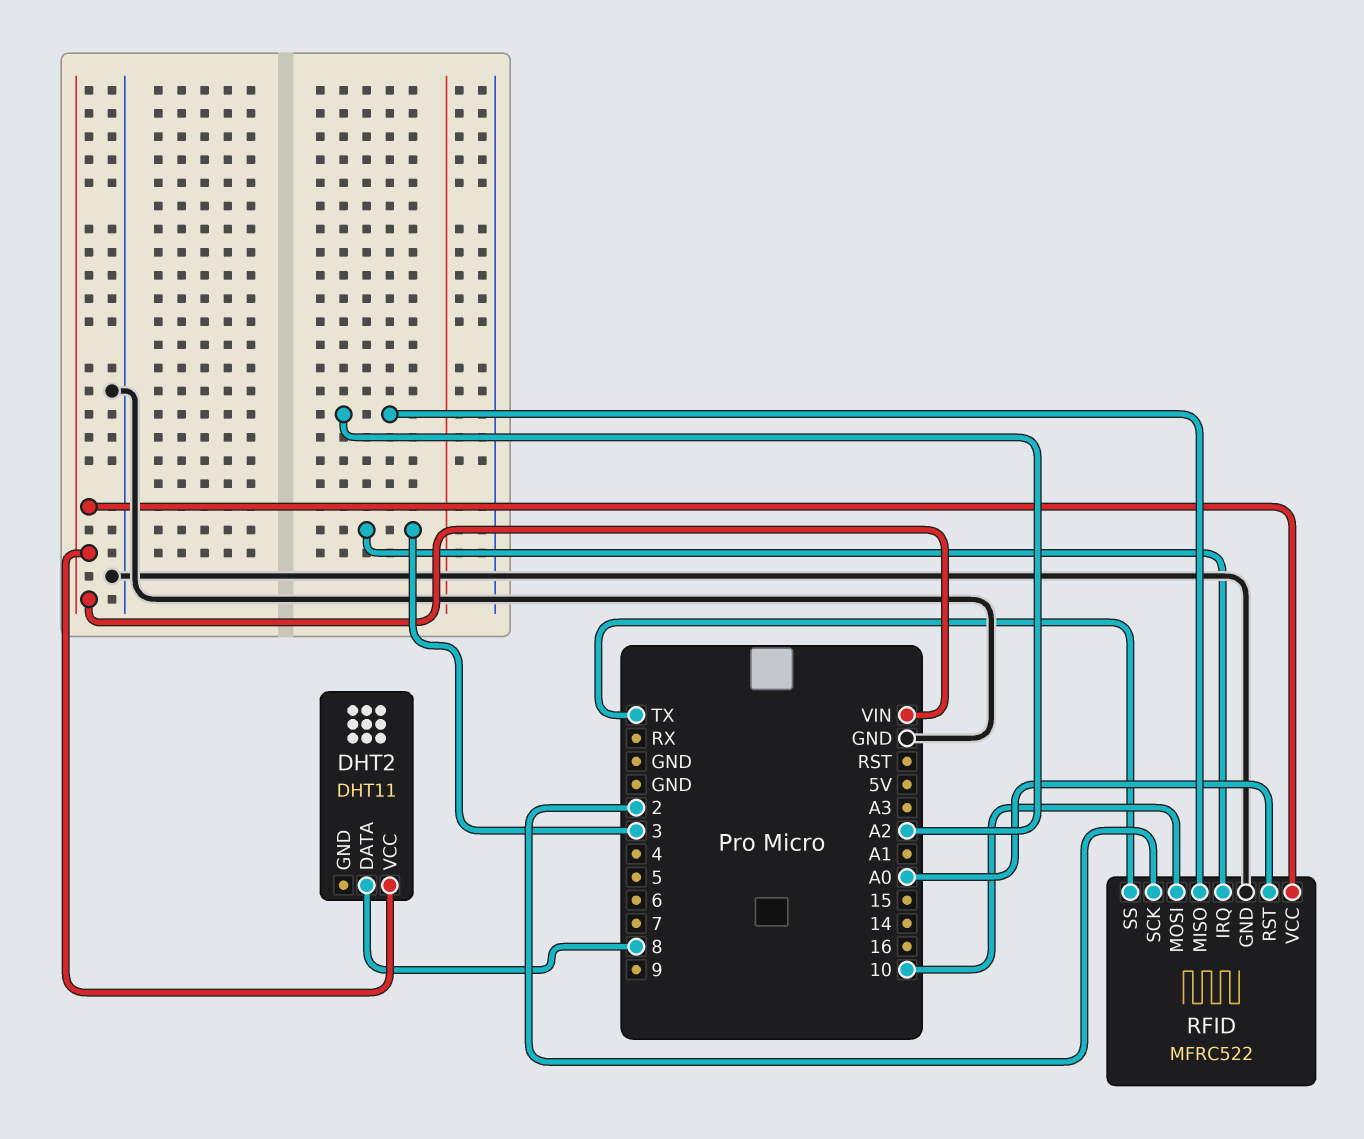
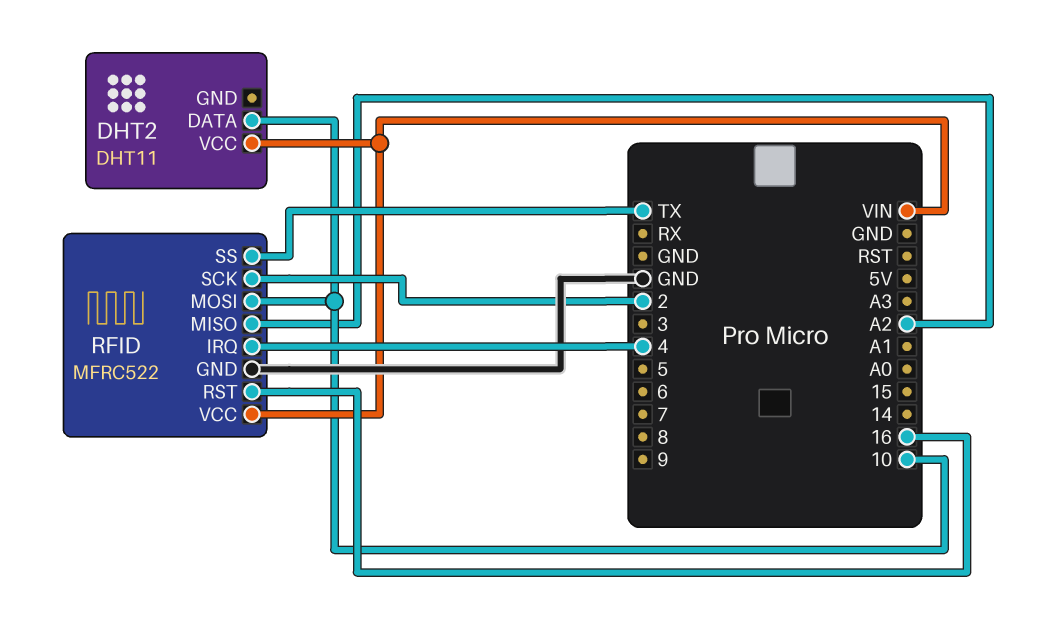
DHT2 pin DATA: 8 -> 10
RFID pin IRQ: 3 -> 4
RFID pin RST: A0 -> 16

